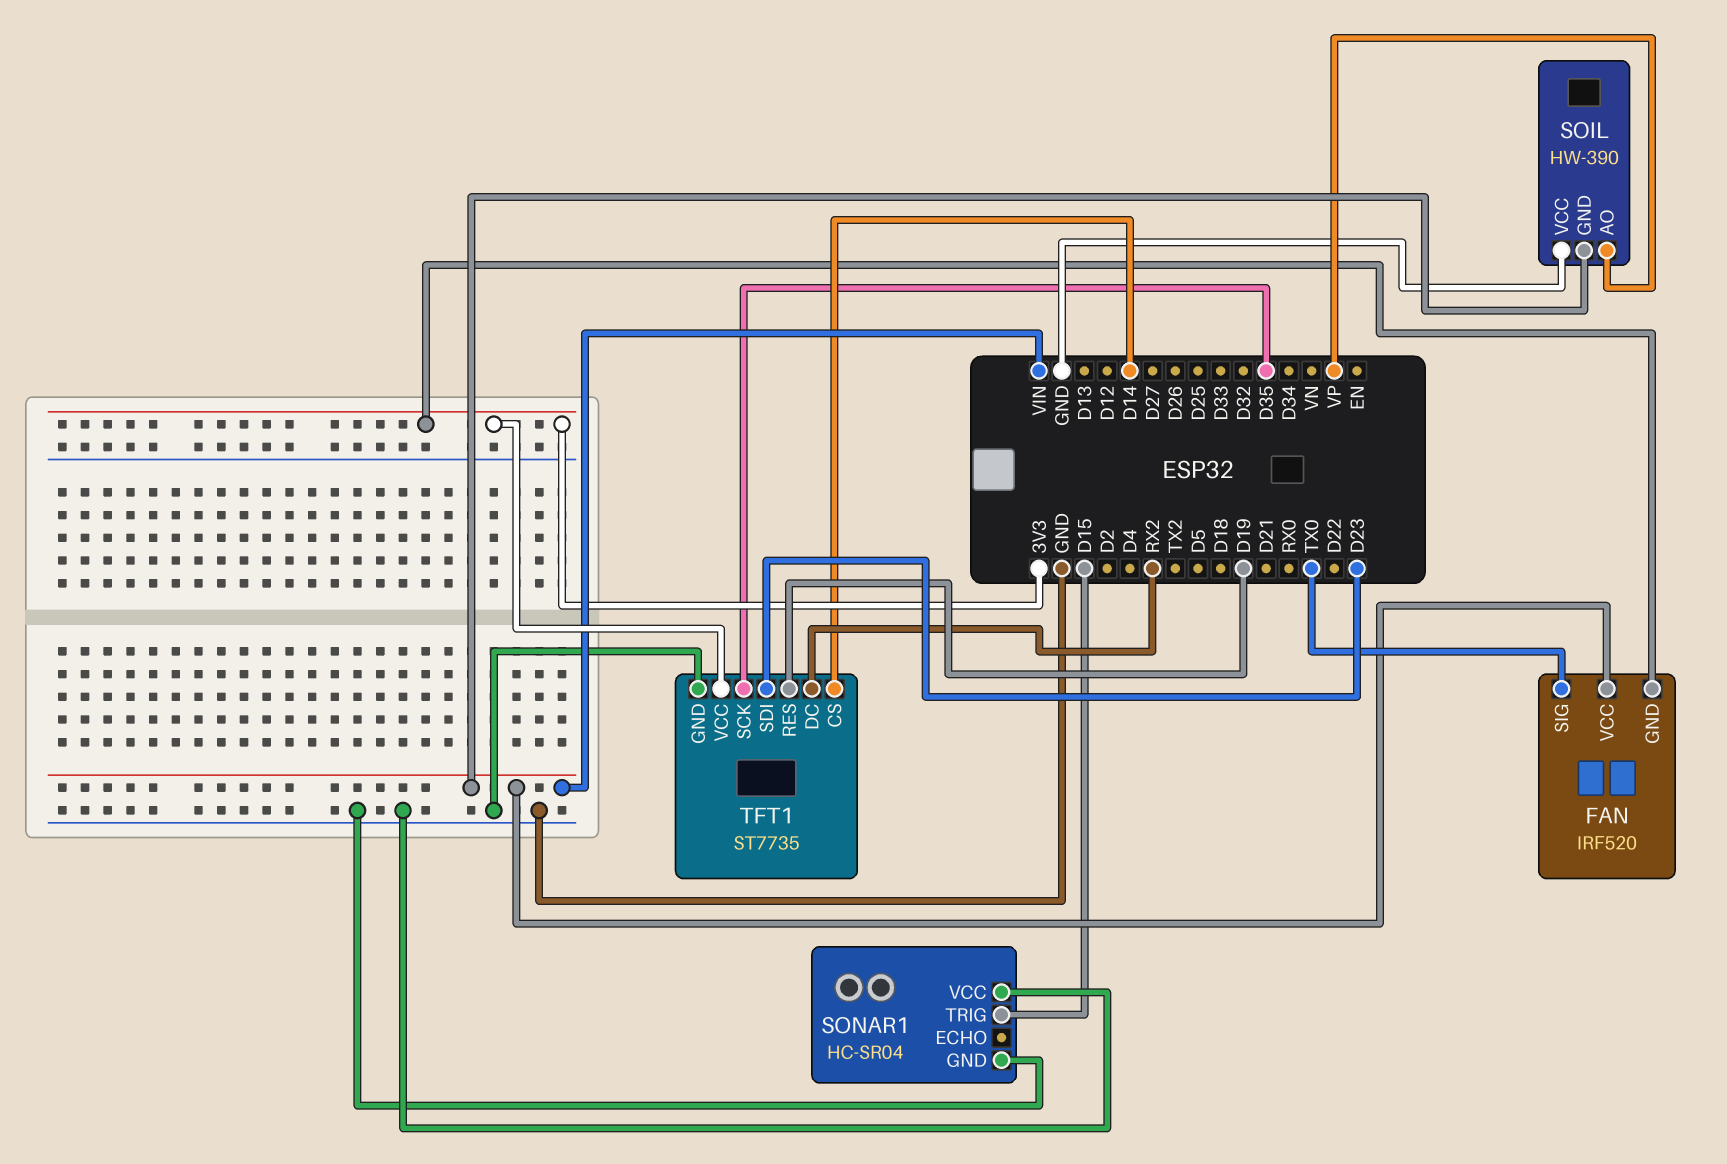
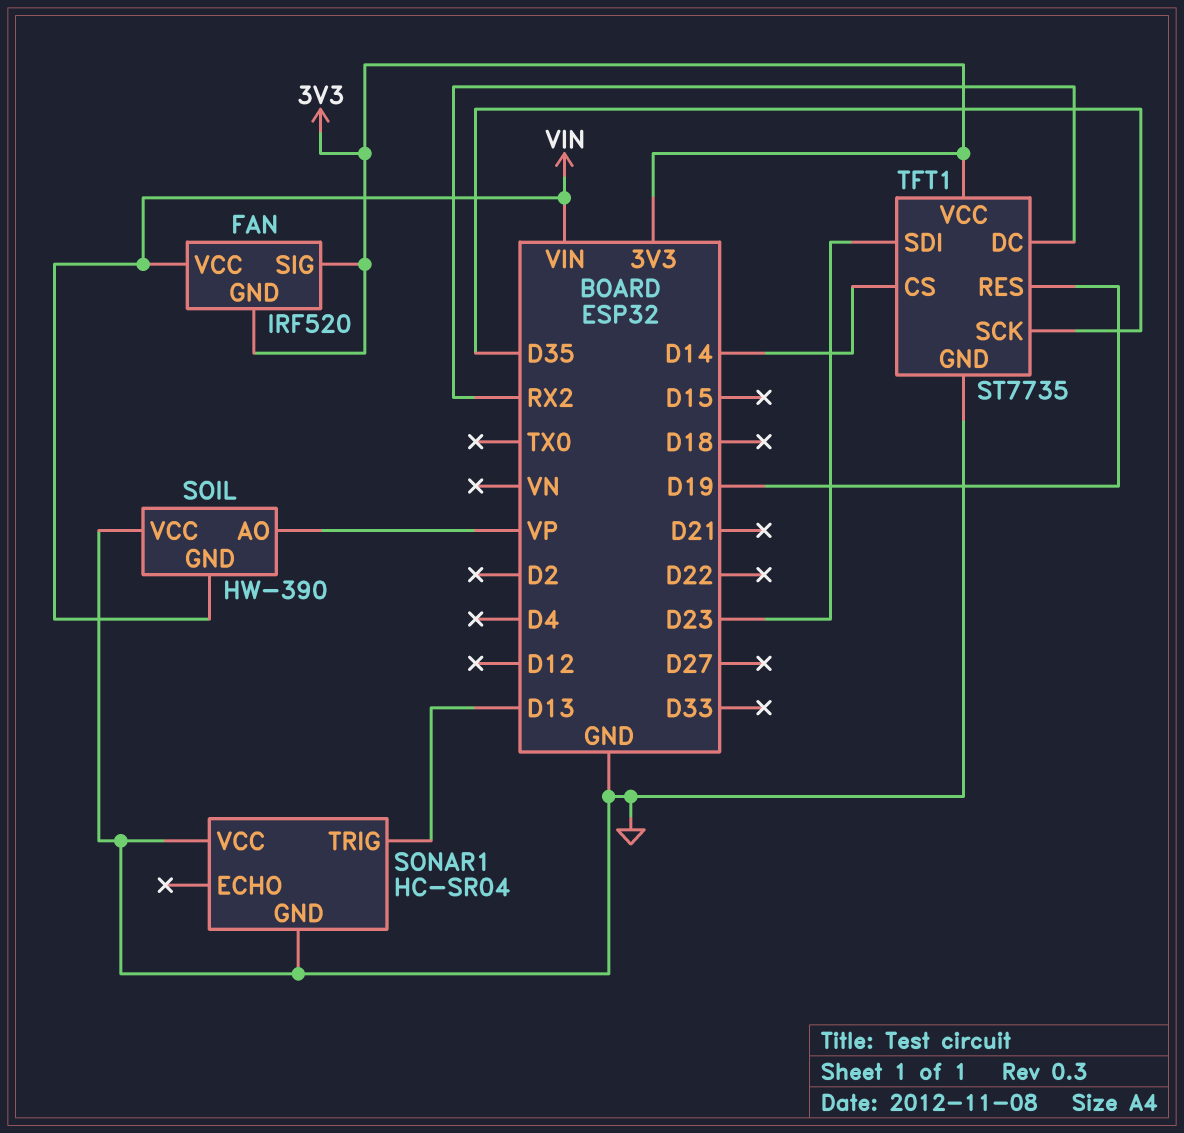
FAN pin SIG: TX0 -> 3V3
SONAR1 pin TRIG: D15 -> D13

